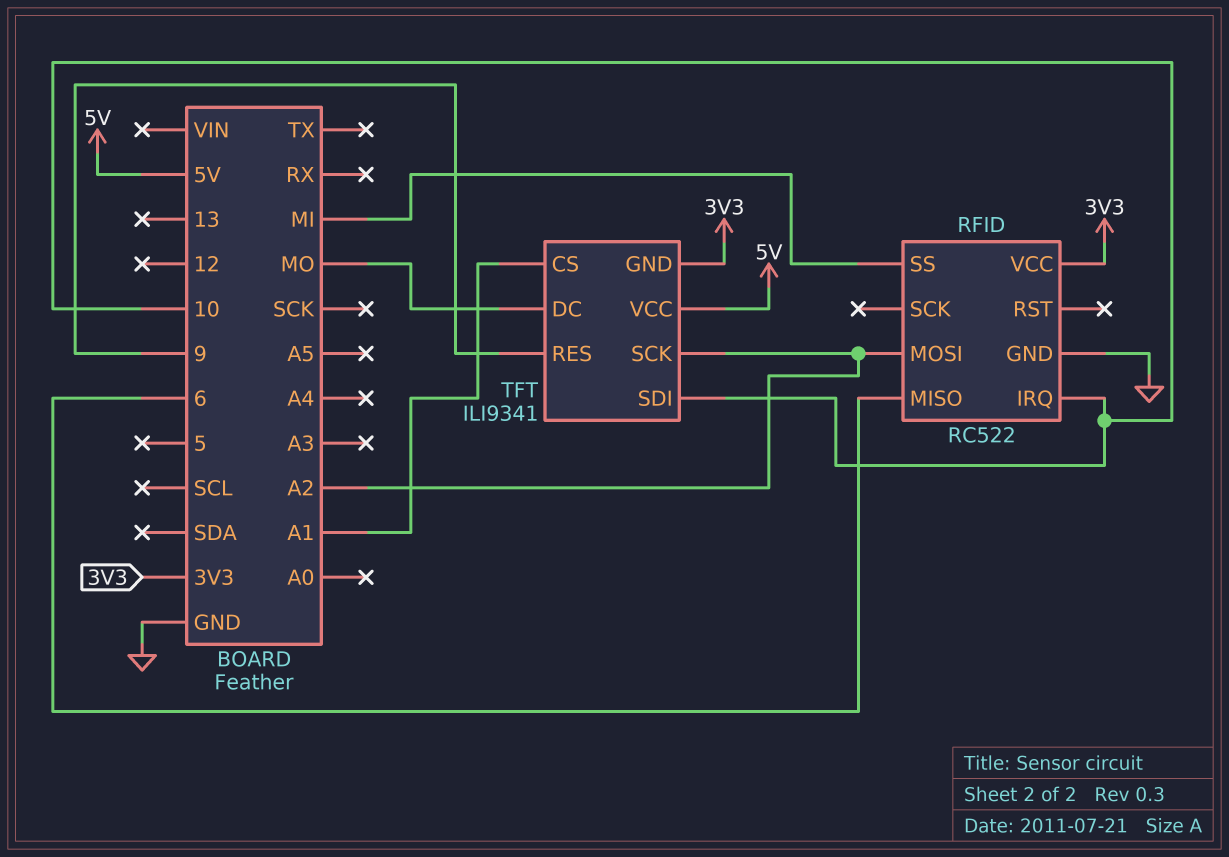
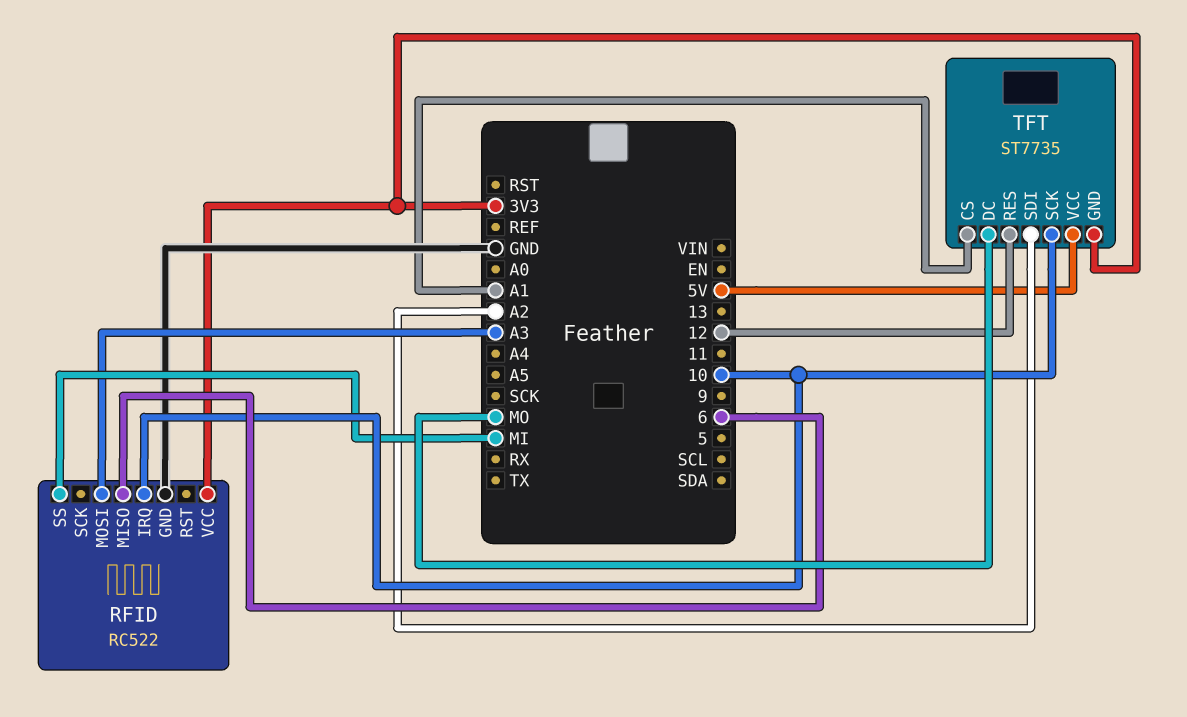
RFID pin MOSI: A2 -> A3
TFT: ILI9341 -> ST7735
TFT pin RES: 9 -> 12
TFT pin SCK: A2 -> 10
TFT pin SDI: 10 -> A2

